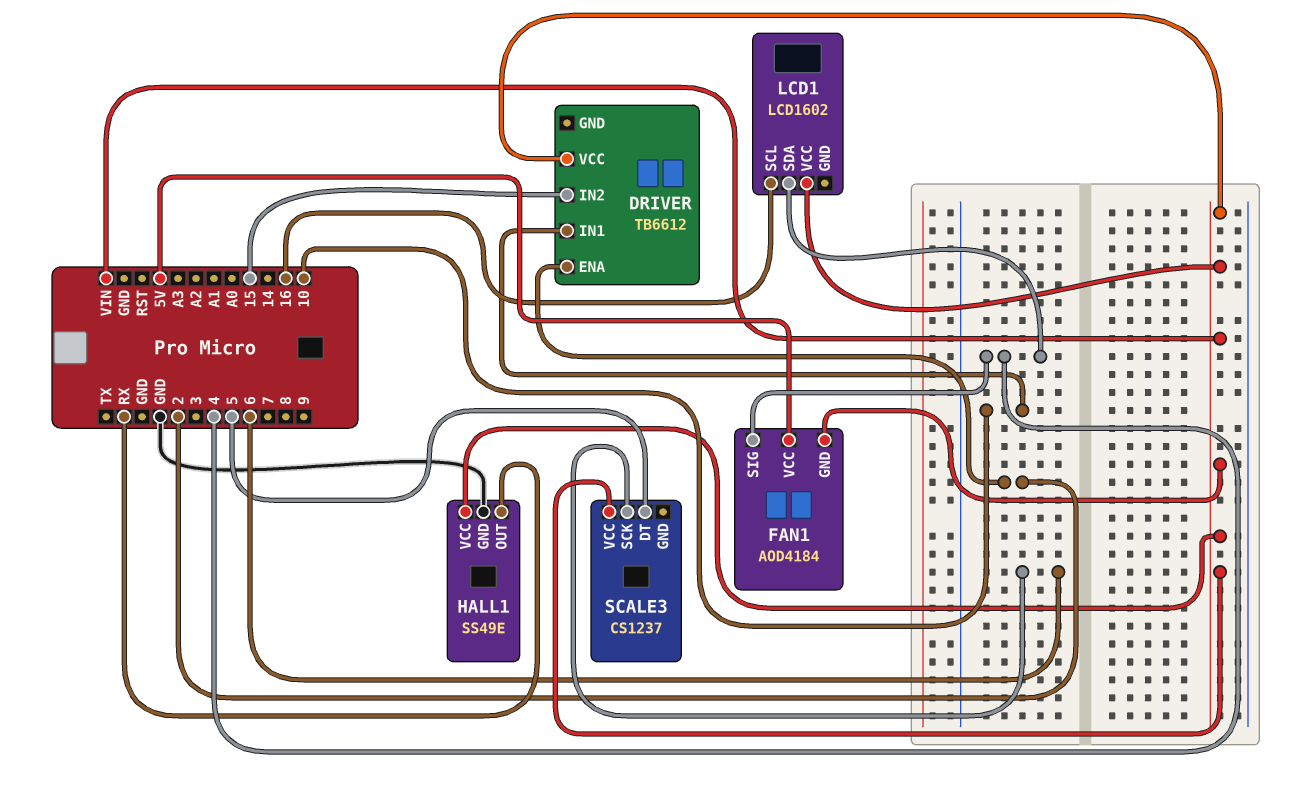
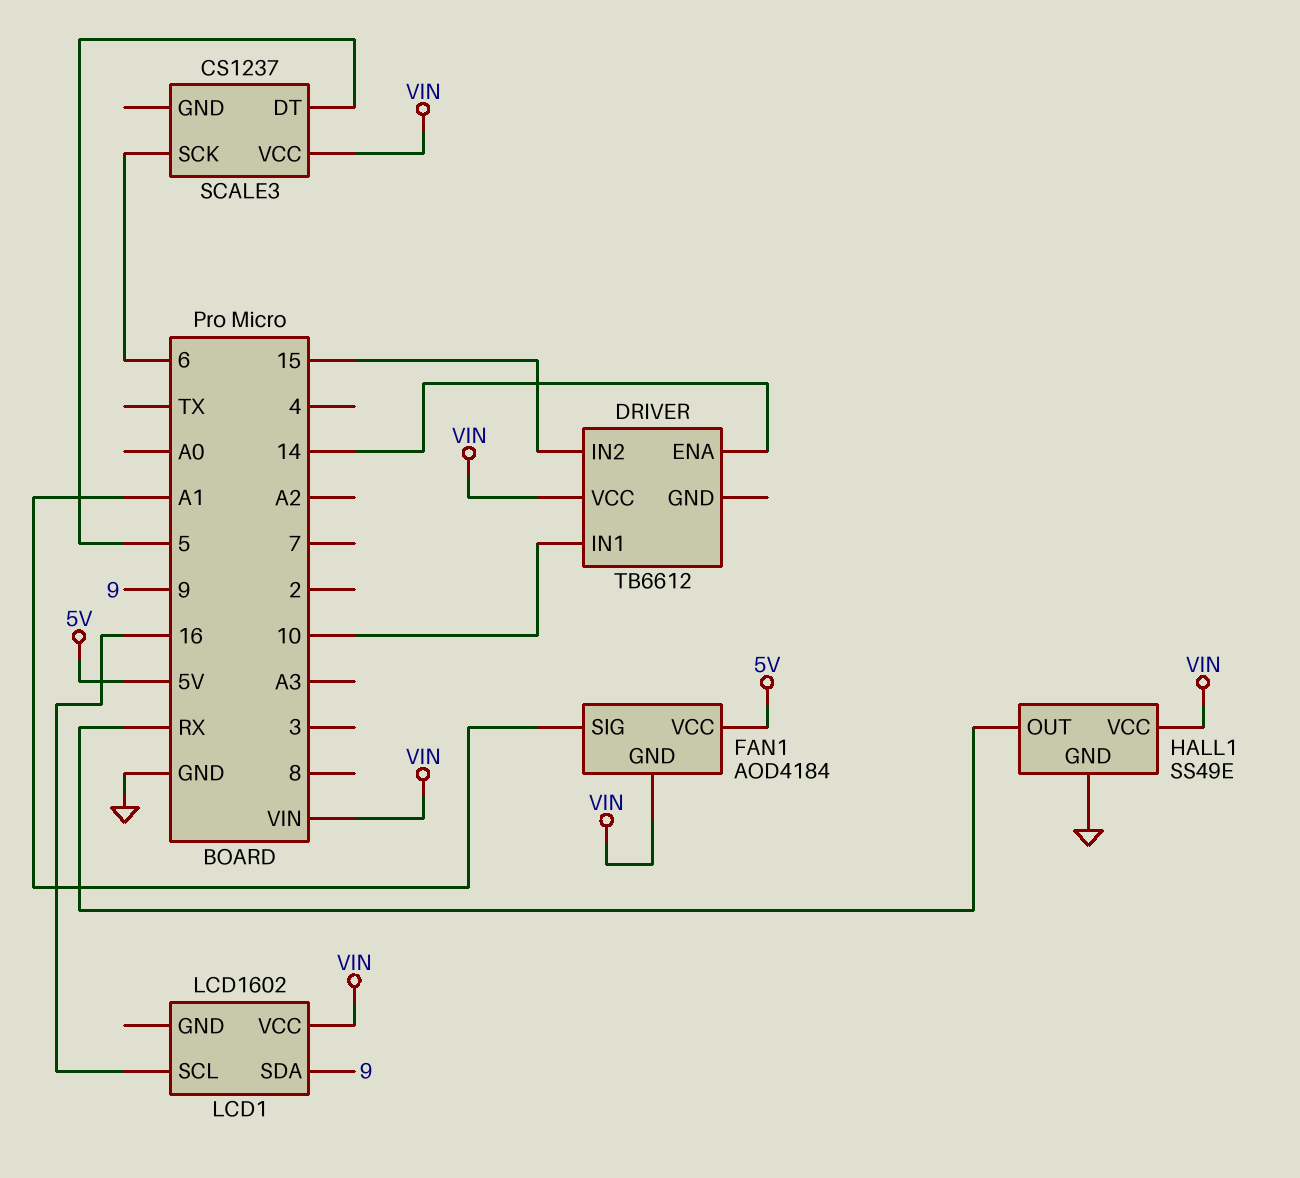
DRIVER pin ENA: 2 -> 14
FAN1 pin SIG: 4 -> A1
LCD1 pin SDA: 4 -> 9

